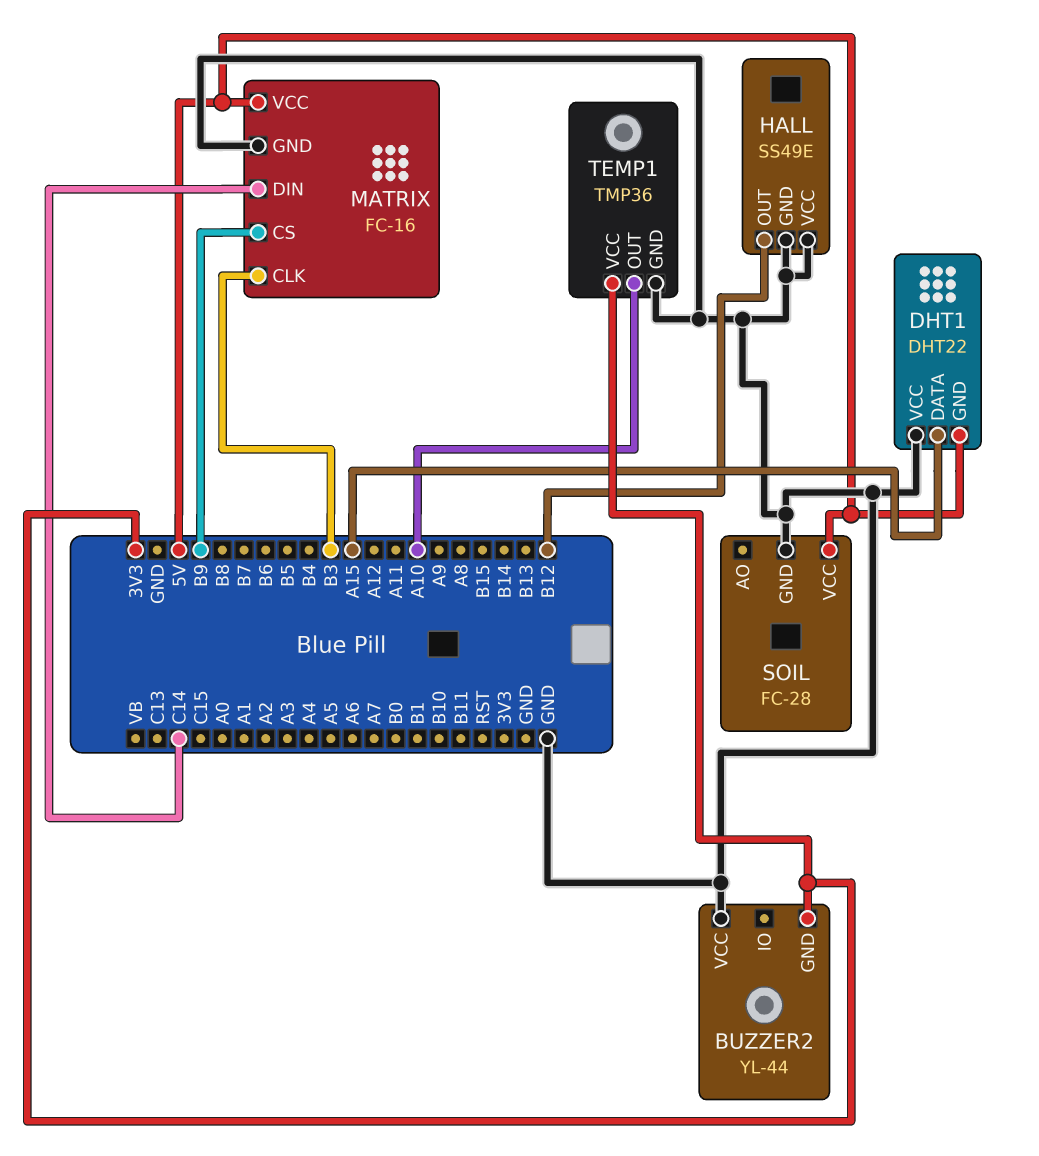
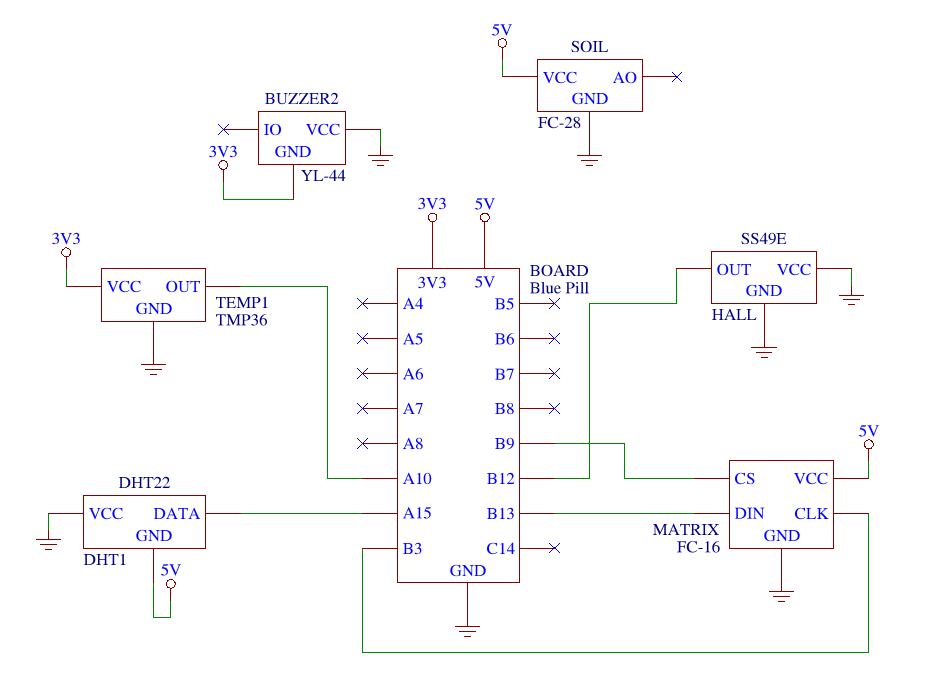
MATRIX pin DIN: C14 -> B13

